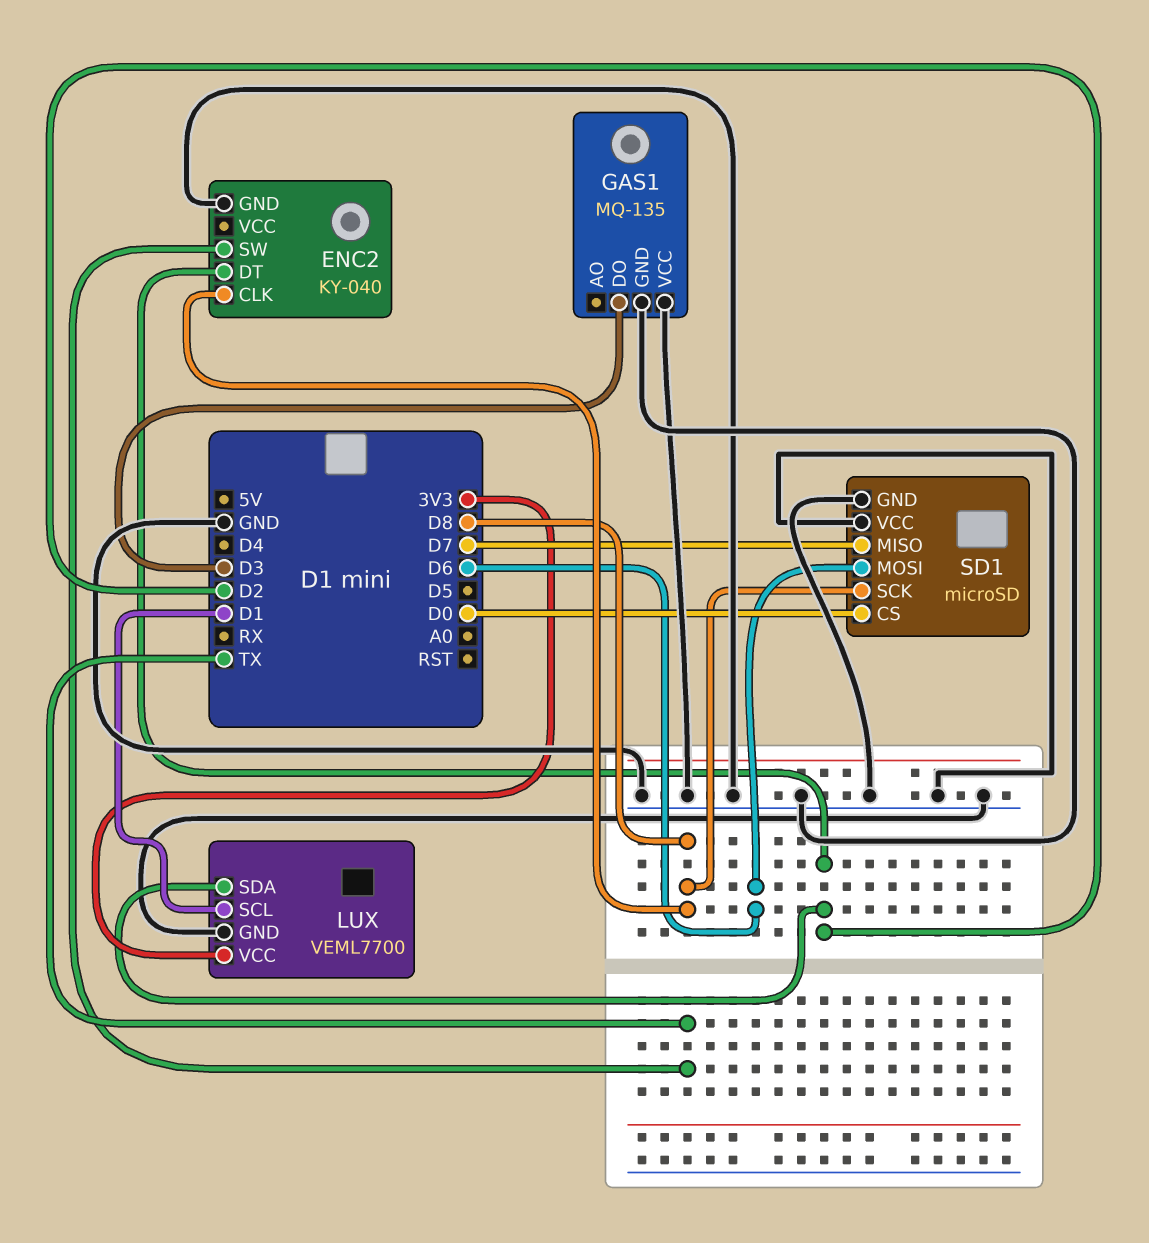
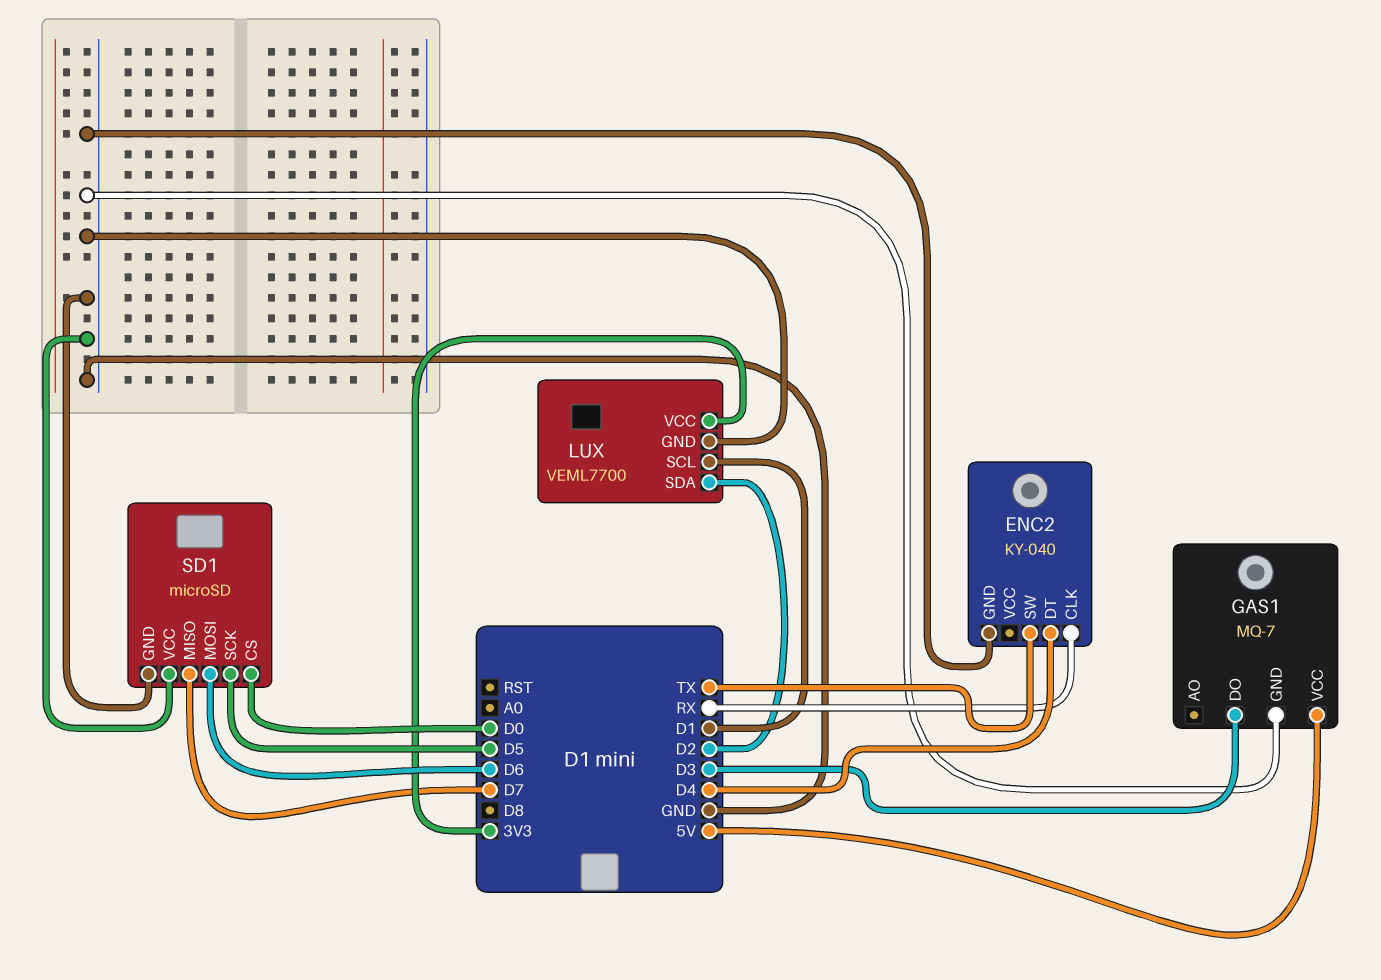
ENC2 pin CLK: D8 -> RX
ENC2 pin DT: D2 -> D4
GAS1: MQ-135 -> MQ-7
GAS1 pin VCC: GND -> 5V
SD1 pin SCK: D8 -> D5

